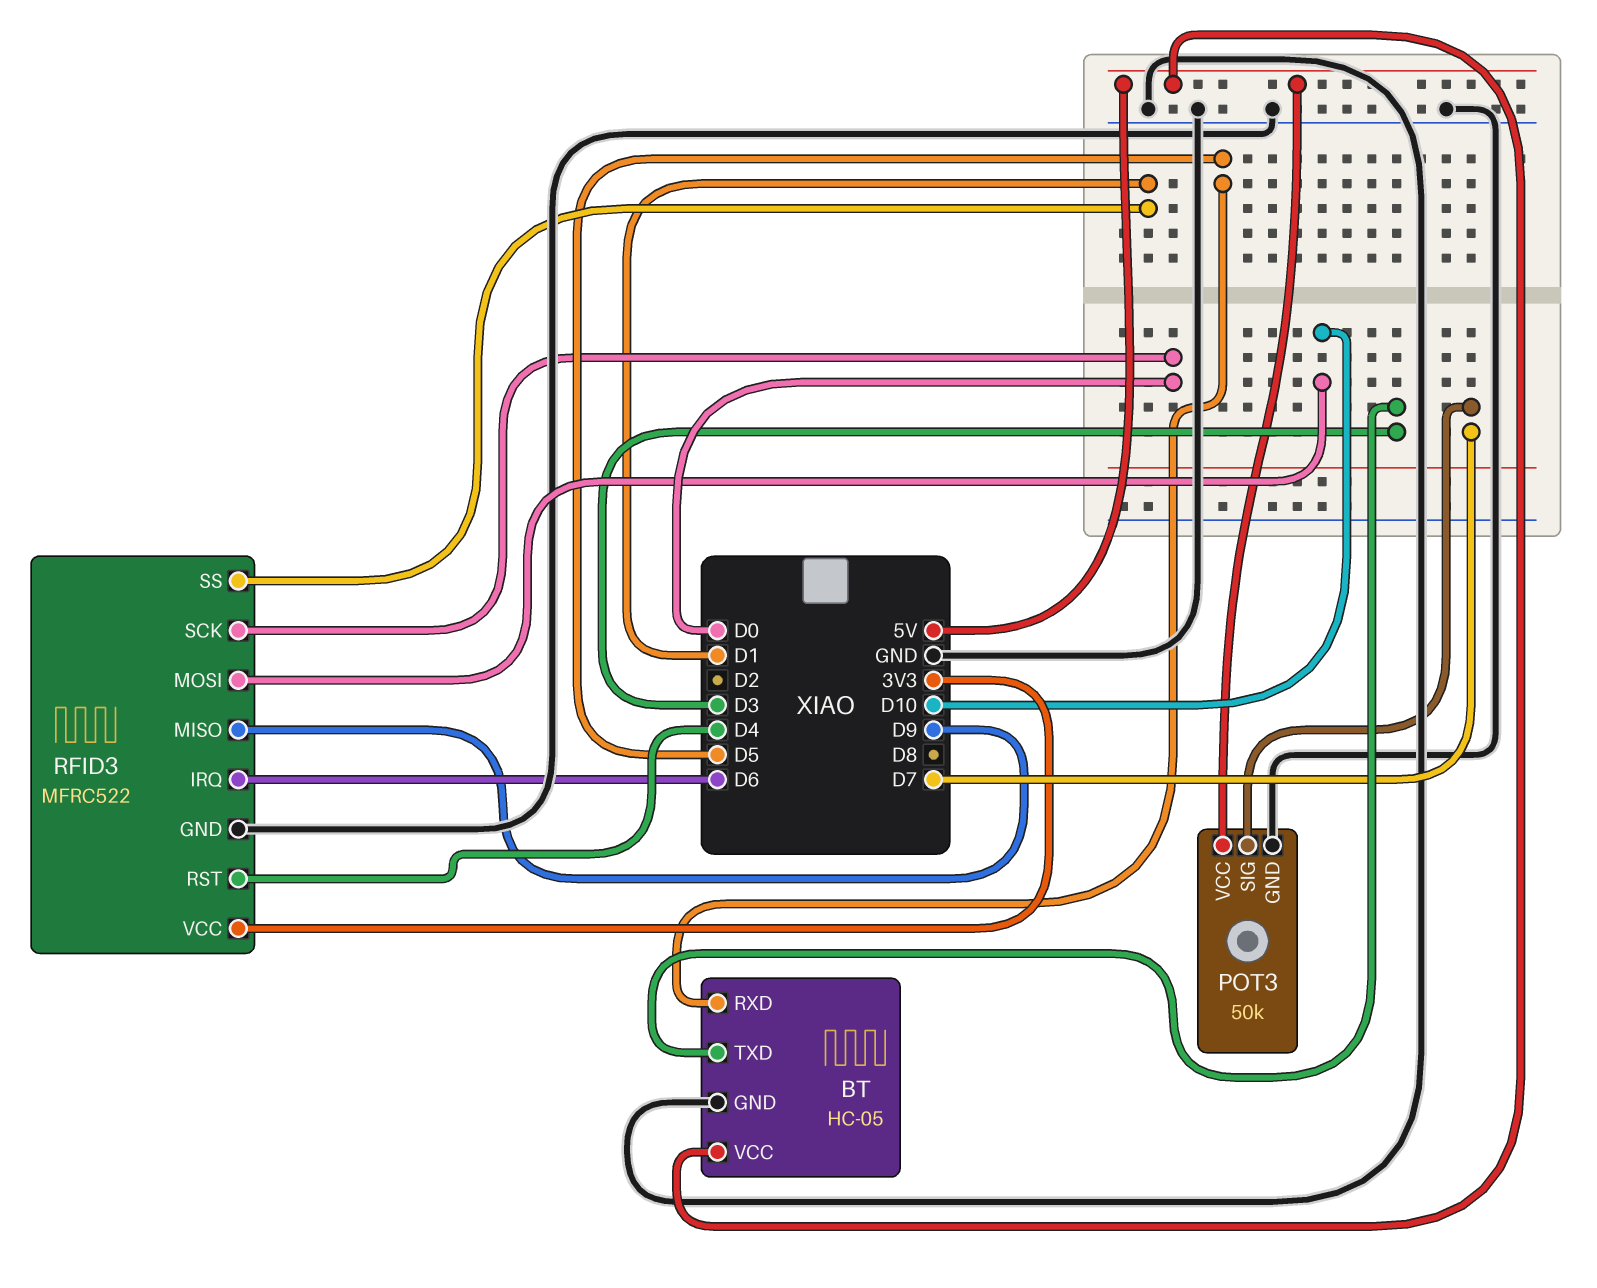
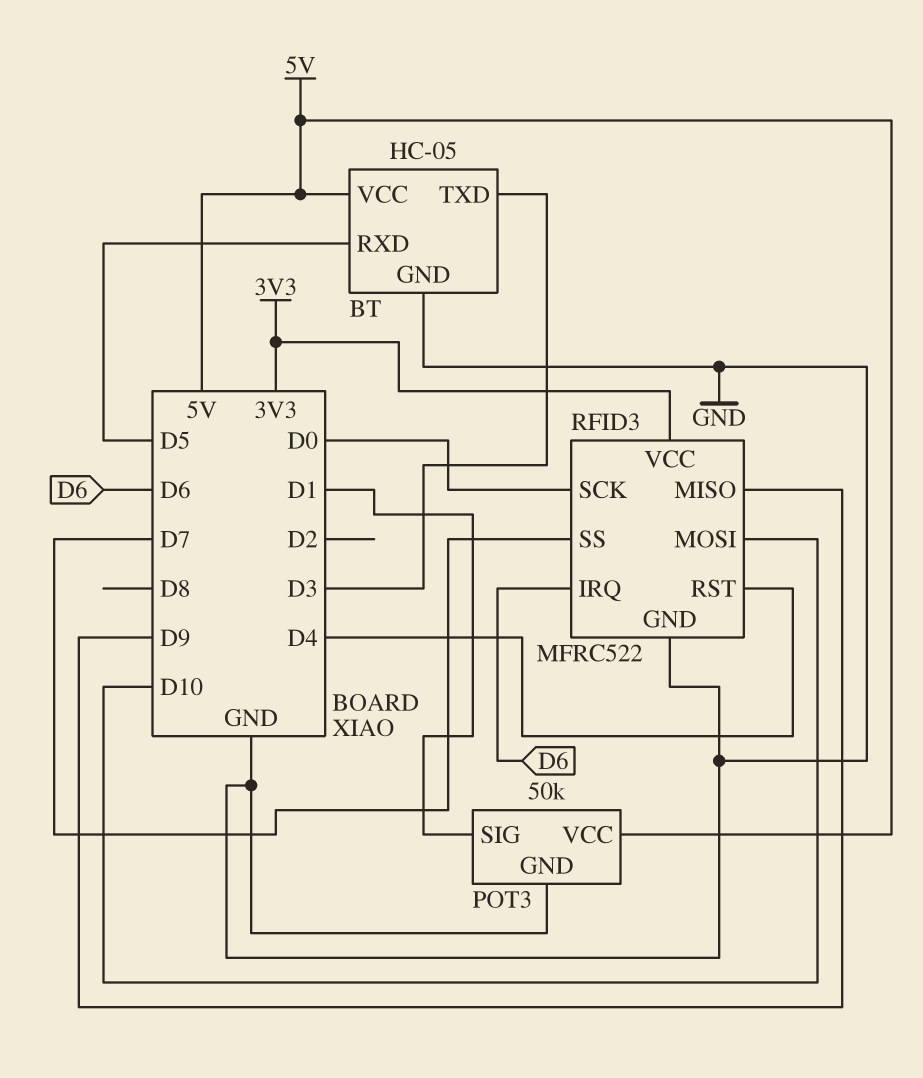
POT3 pin SIG: D7 -> D1
RFID3 pin SS: D1 -> D7

